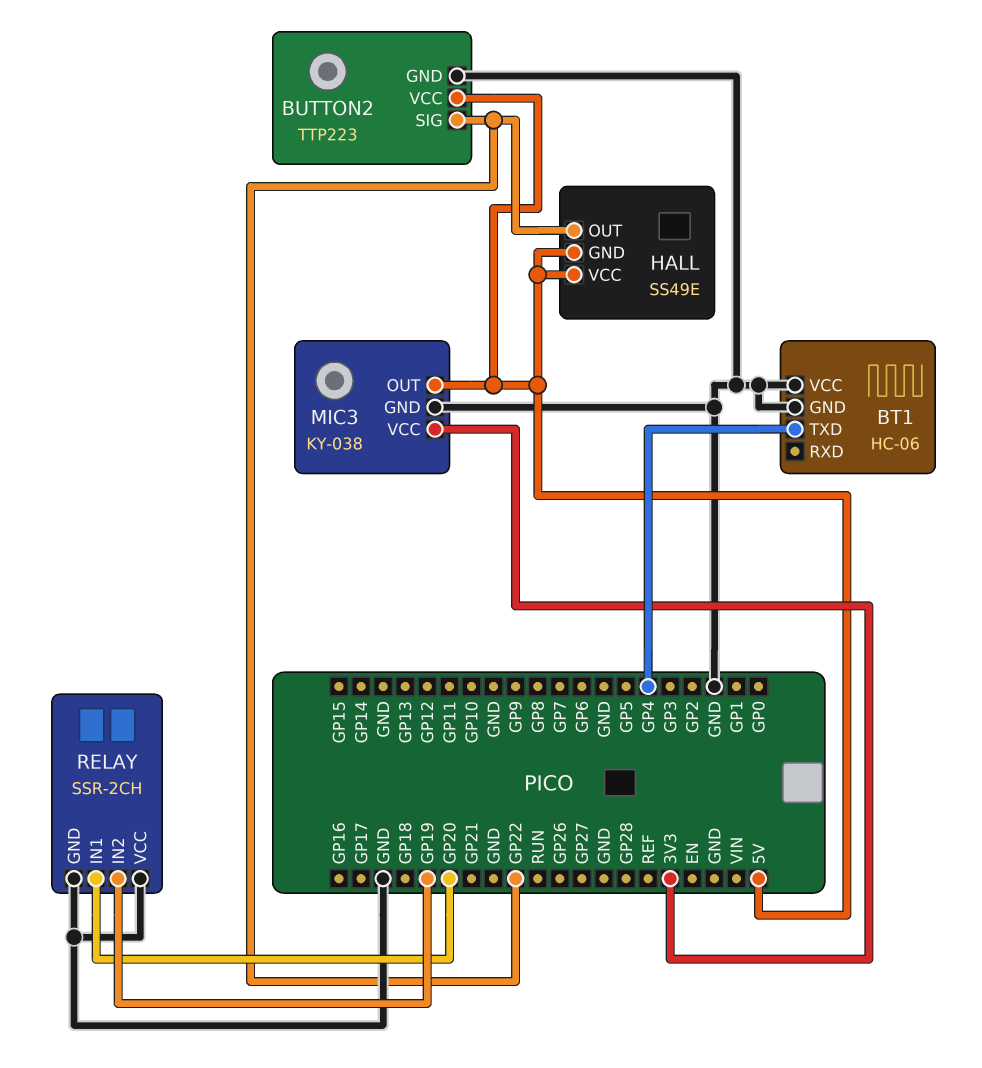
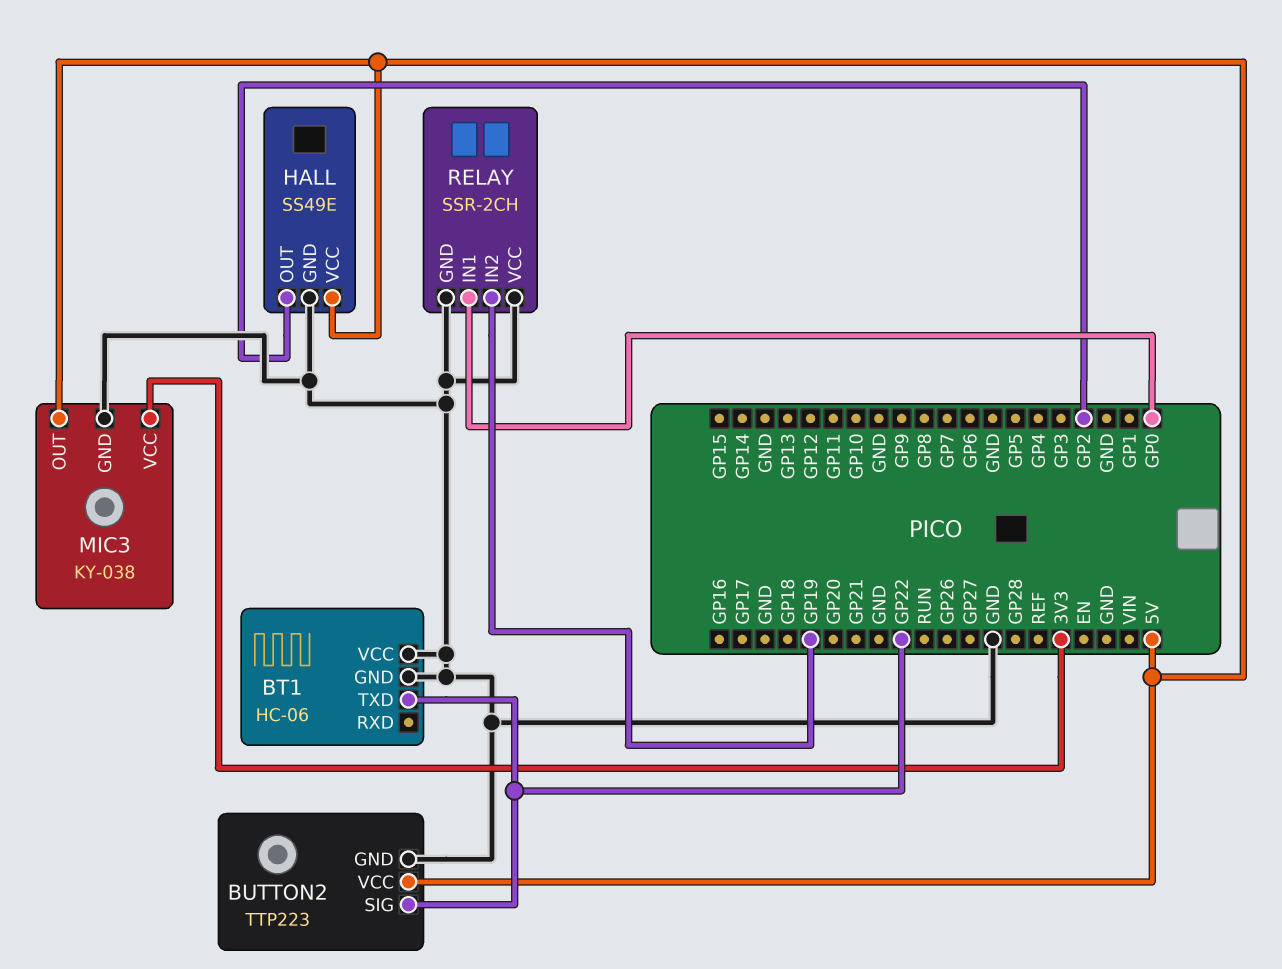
BT1 pin TXD: GP4 -> GP22
HALL pin GND: 5V -> GND
HALL pin OUT: GP22 -> GP2
RELAY pin IN1: GP20 -> GP0

